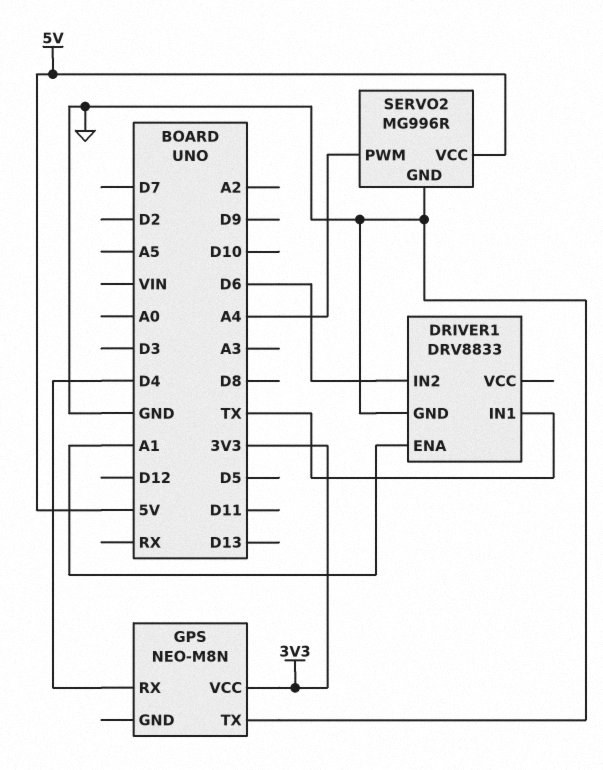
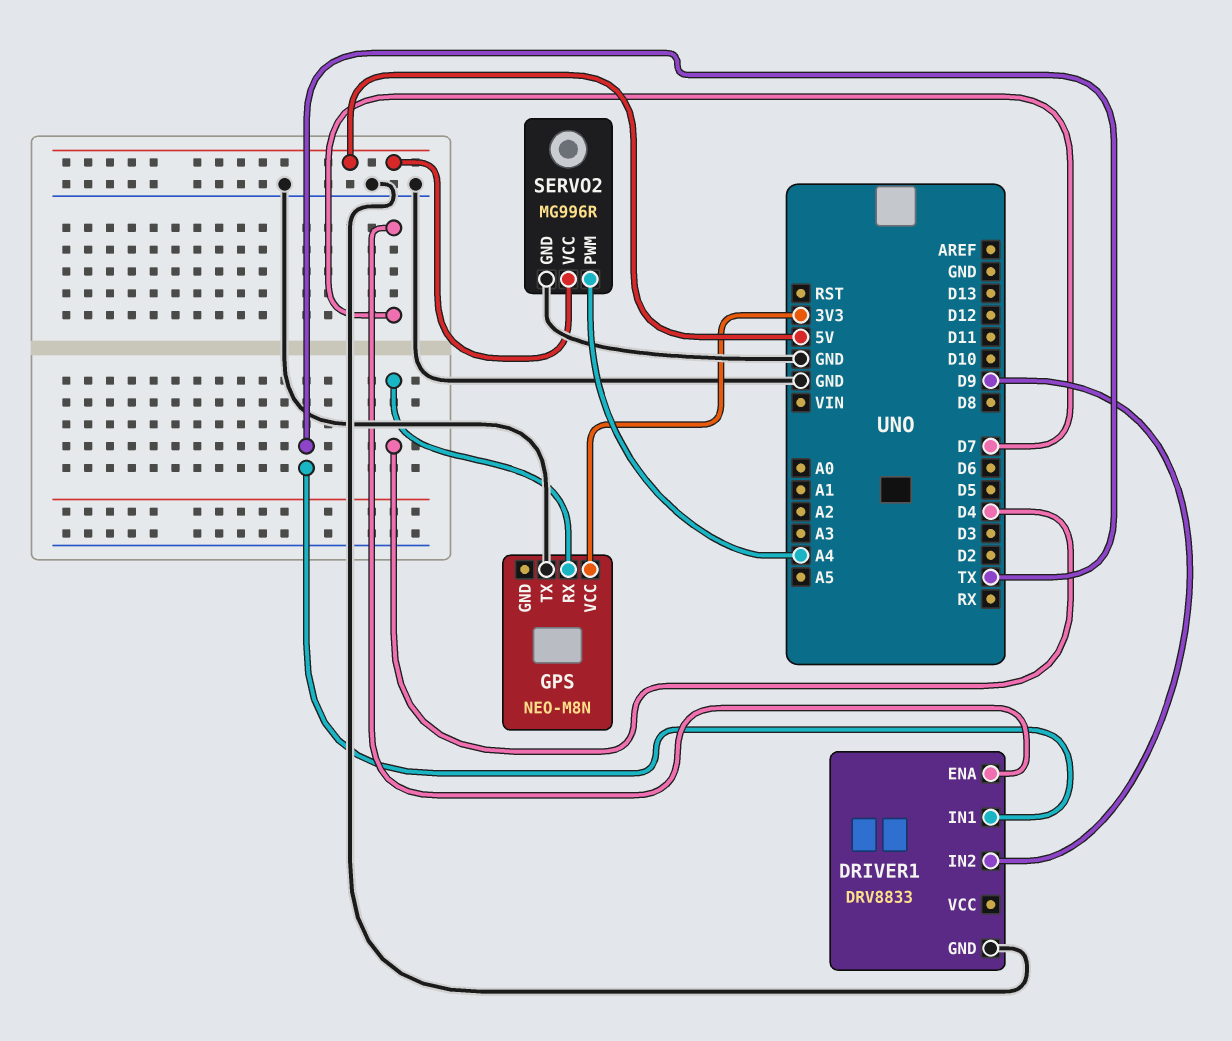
DRIVER1 pin ENA: A1 -> D7
DRIVER1 pin IN2: D6 -> D9

